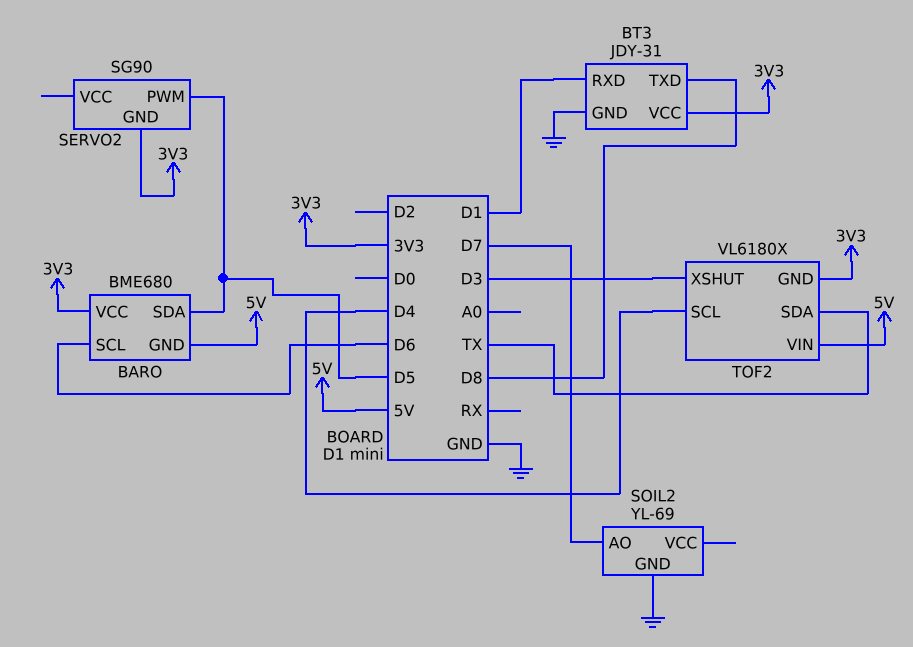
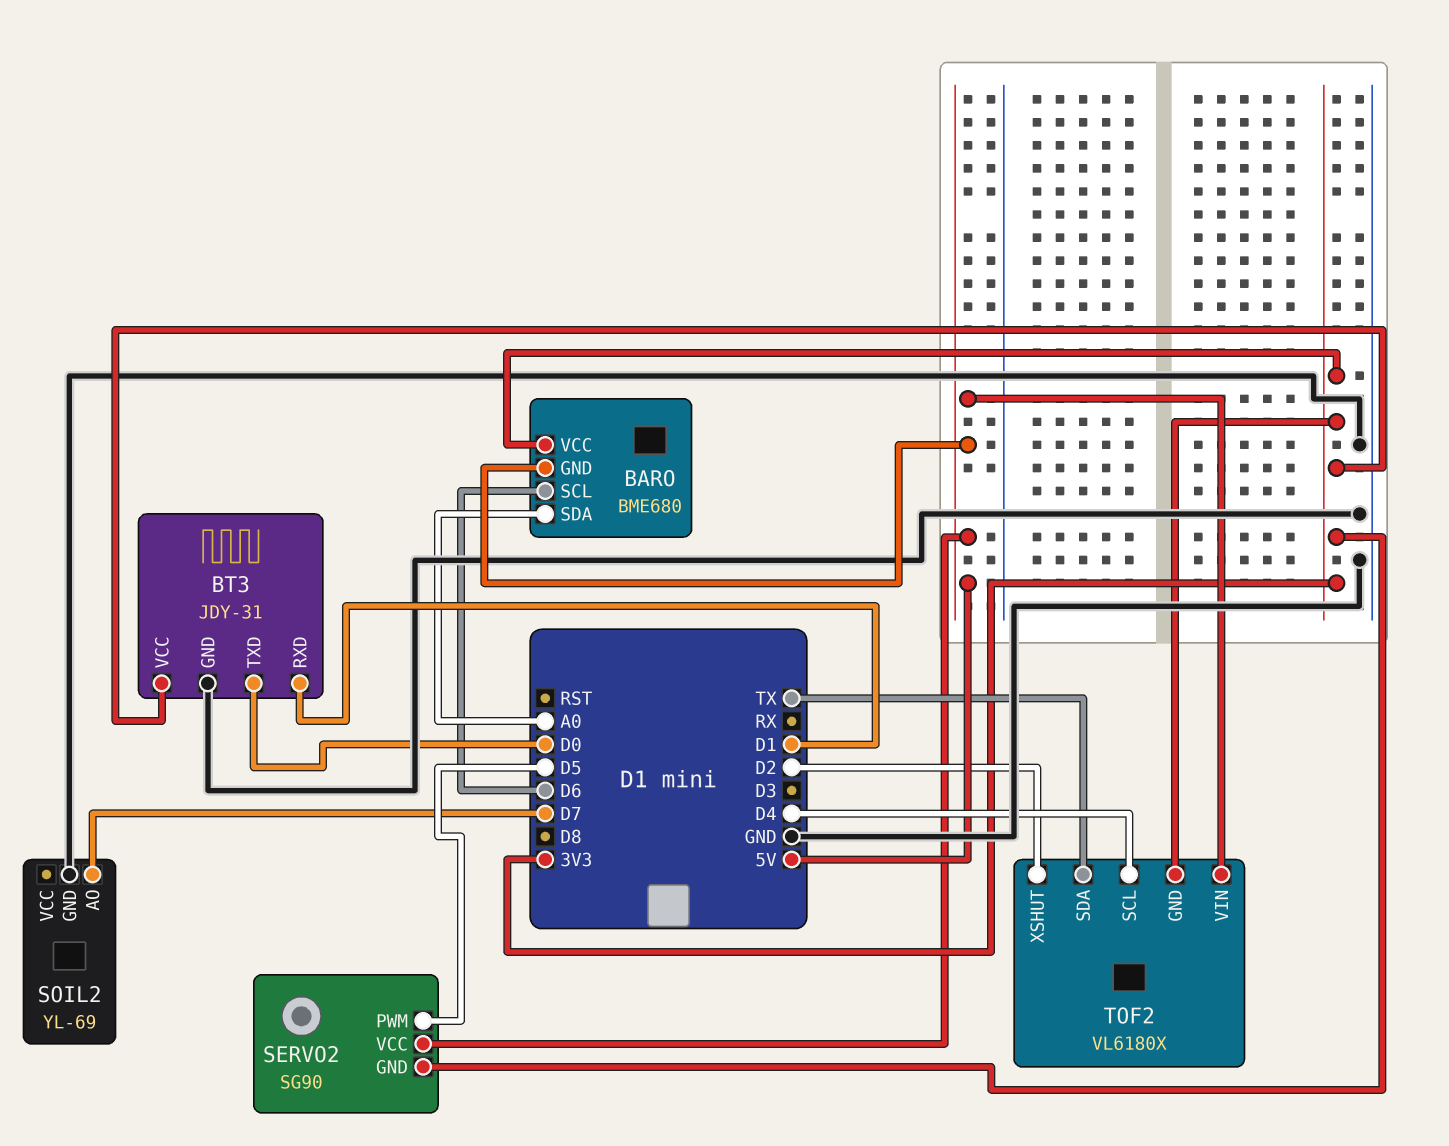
BARO pin SDA: D5 -> A0
BT3 pin TXD: D8 -> D0
SERVO2 pin VCC: none -> 5V
TOF2 pin XSHUT: D3 -> D2

